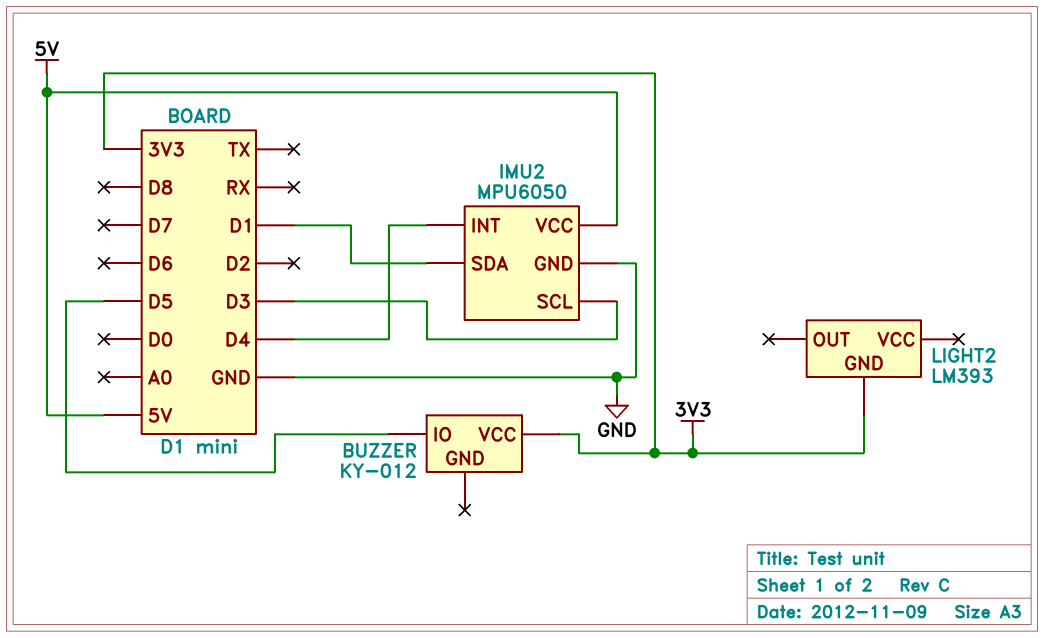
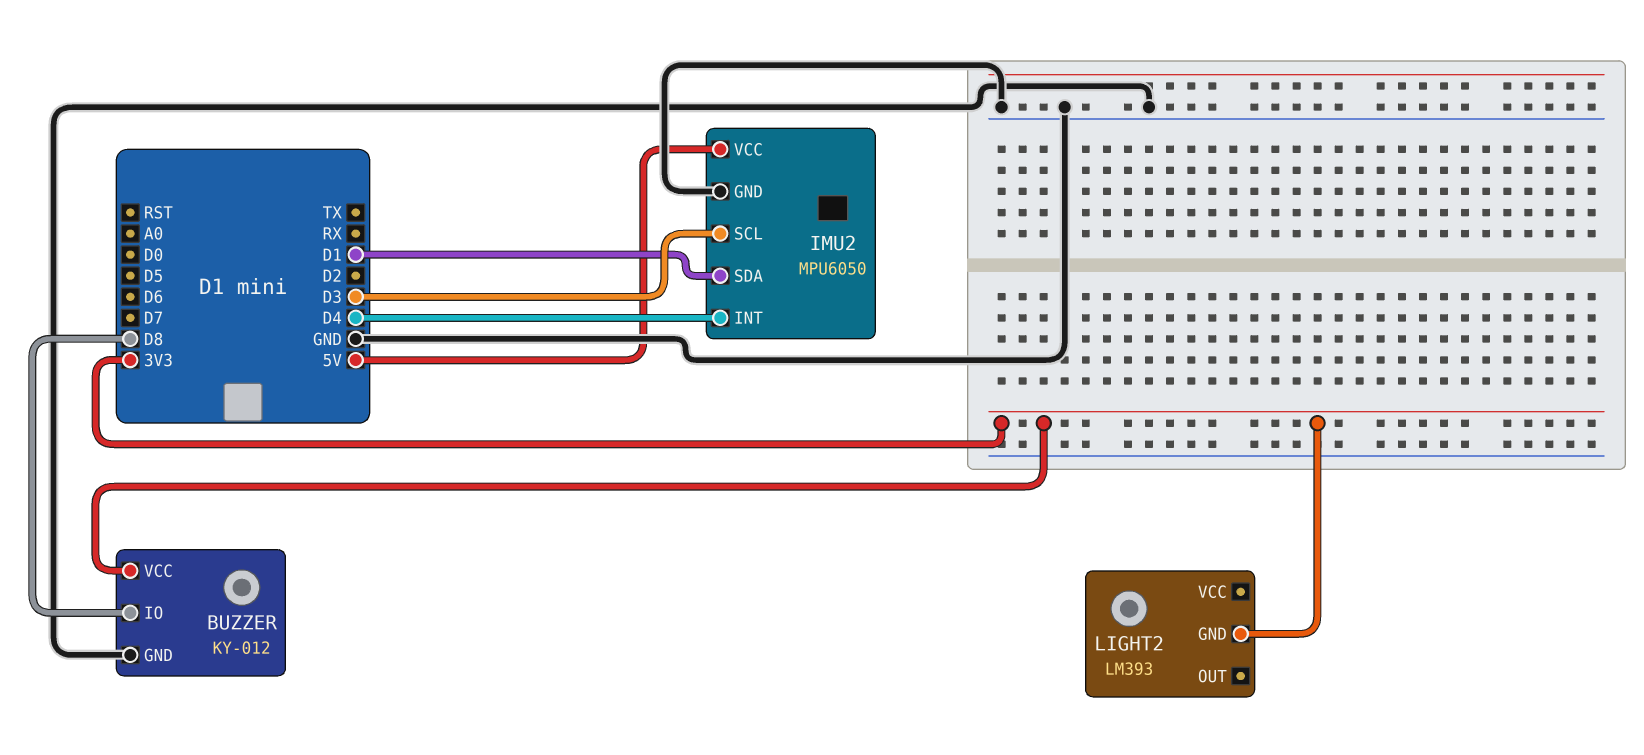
BUZZER pin GND: none -> GND
BUZZER pin IO: D5 -> D8

